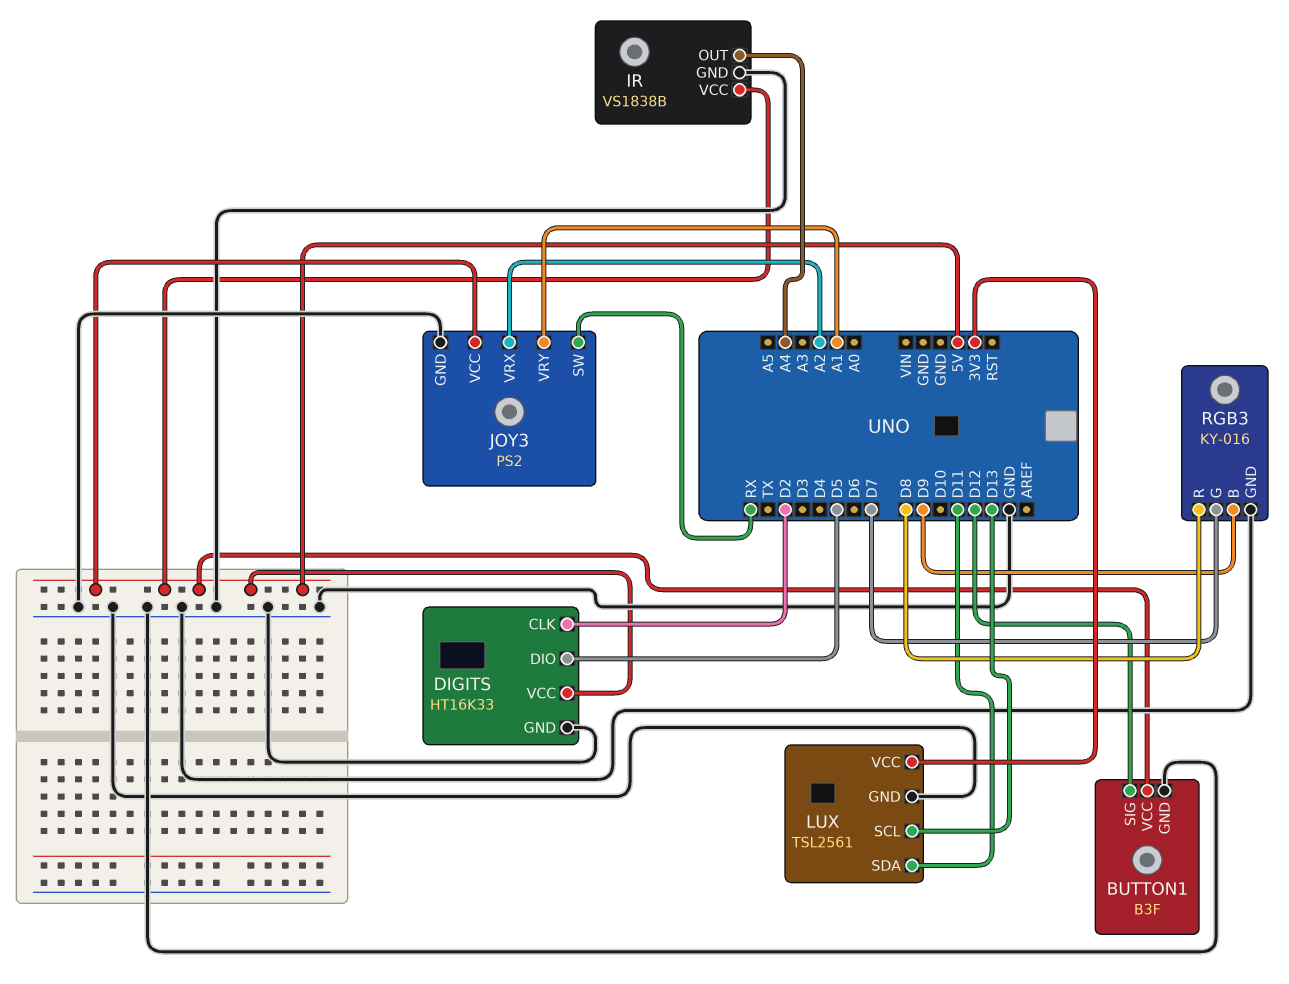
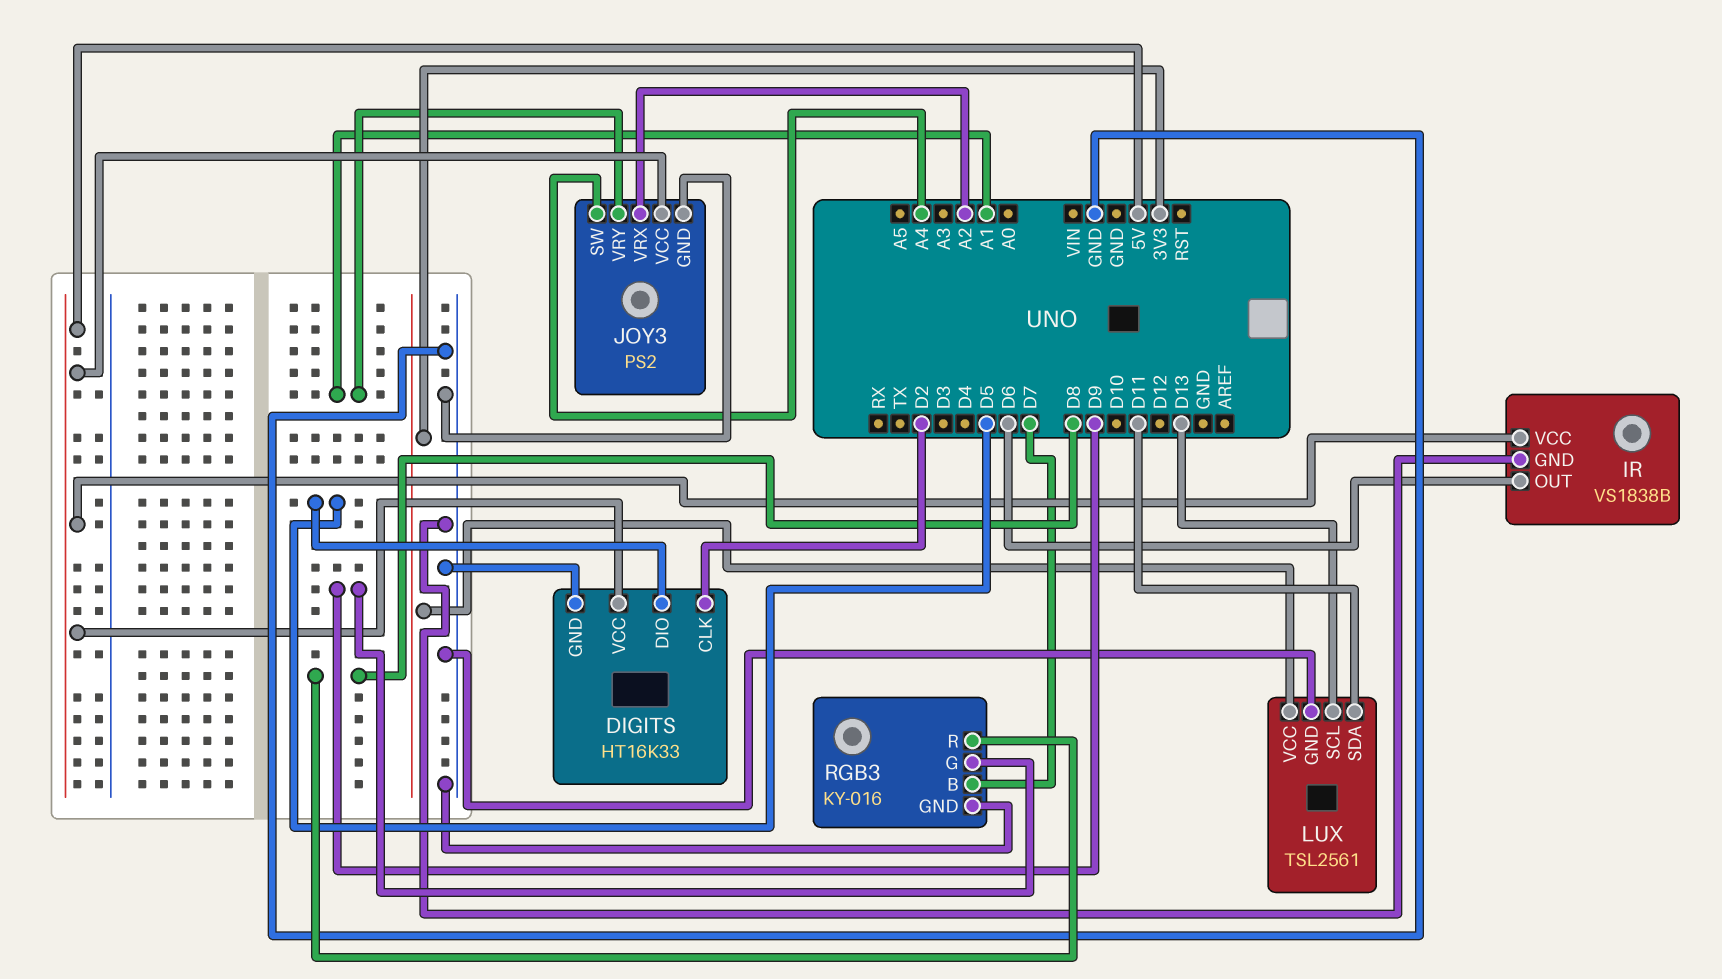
BUTTON1: B3F -> none
BUTTON1 pin GND: GND -> none
BUTTON1 pin SIG: D12 -> none
BUTTON1 pin VCC: 5V -> none
IR pin OUT: A4 -> D6
JOY3 pin SW: RX -> A4
RGB3 pin B: D9 -> D7
RGB3 pin G: D7 -> D9

